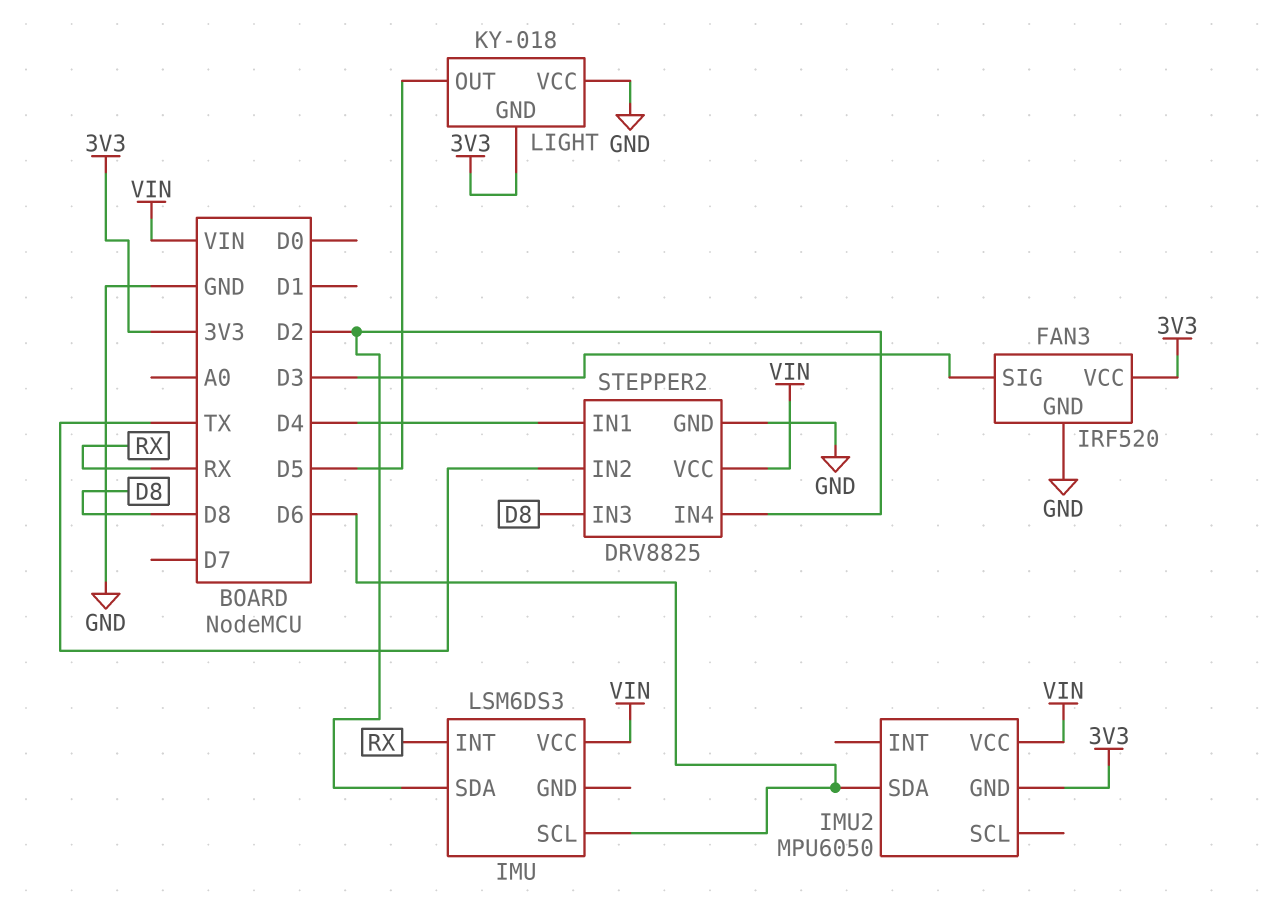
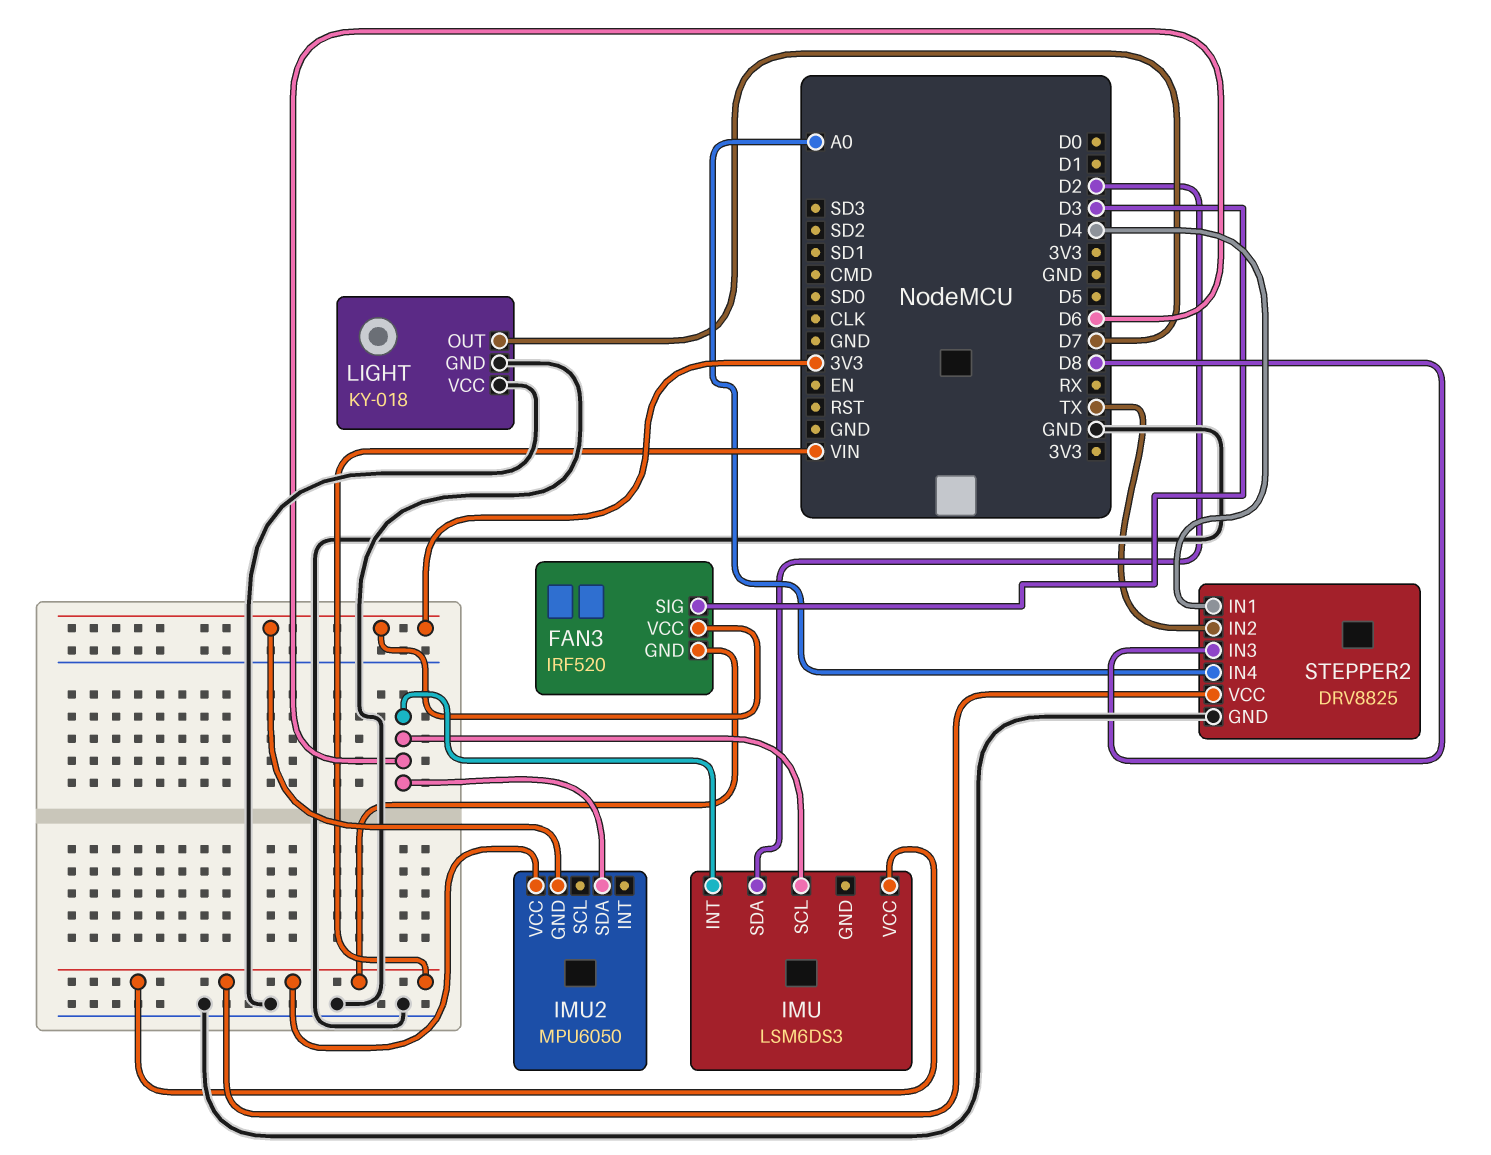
FAN3 pin GND: GND -> VIN
IMU pin INT: RX -> D6
LIGHT pin GND: 3V3 -> GND
LIGHT pin OUT: D5 -> D7
STEPPER2 pin IN4: D2 -> A0

